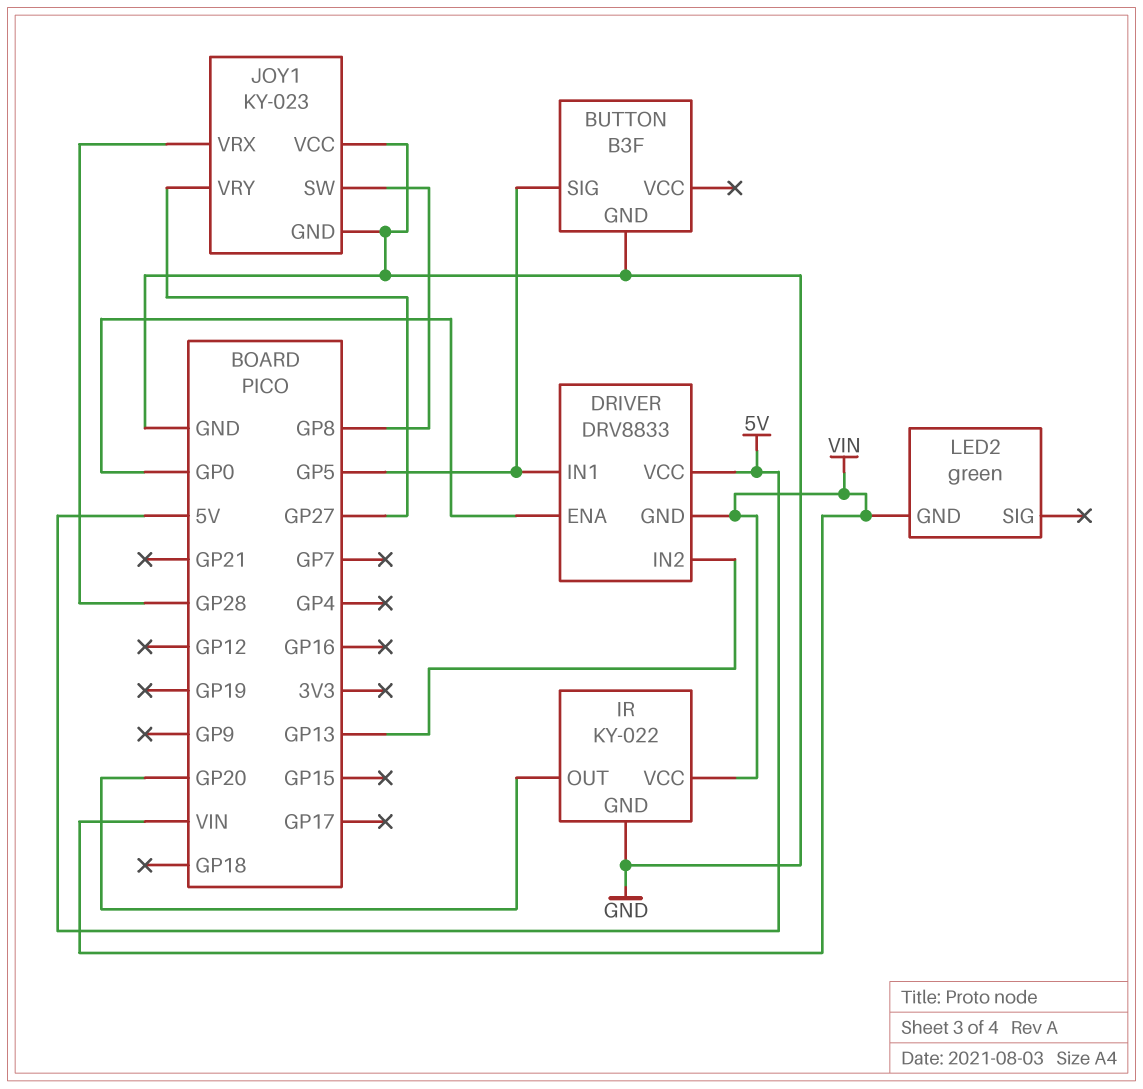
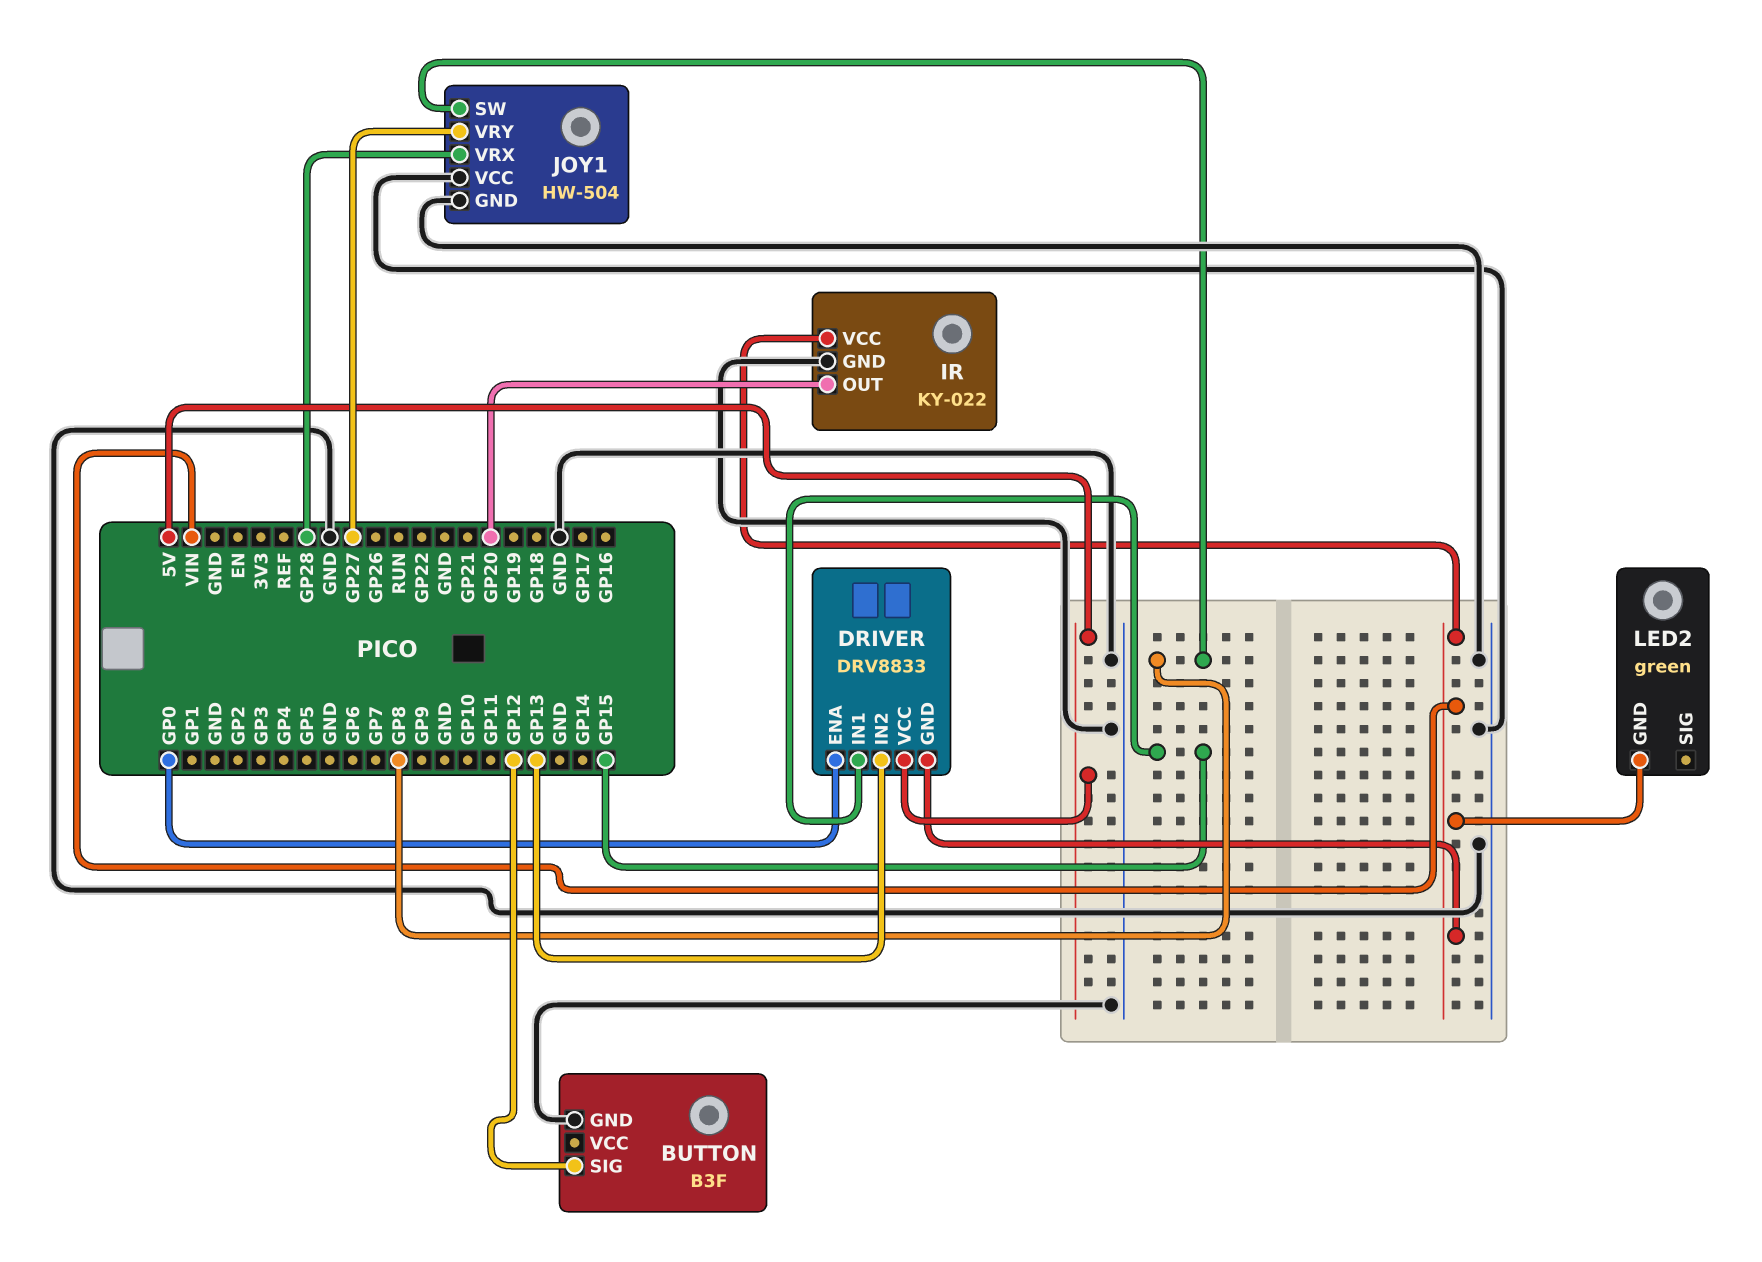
BUTTON pin SIG: GP5 -> GP12
DRIVER pin IN1: GP5 -> GP15
JOY1: KY-023 -> HW-504

